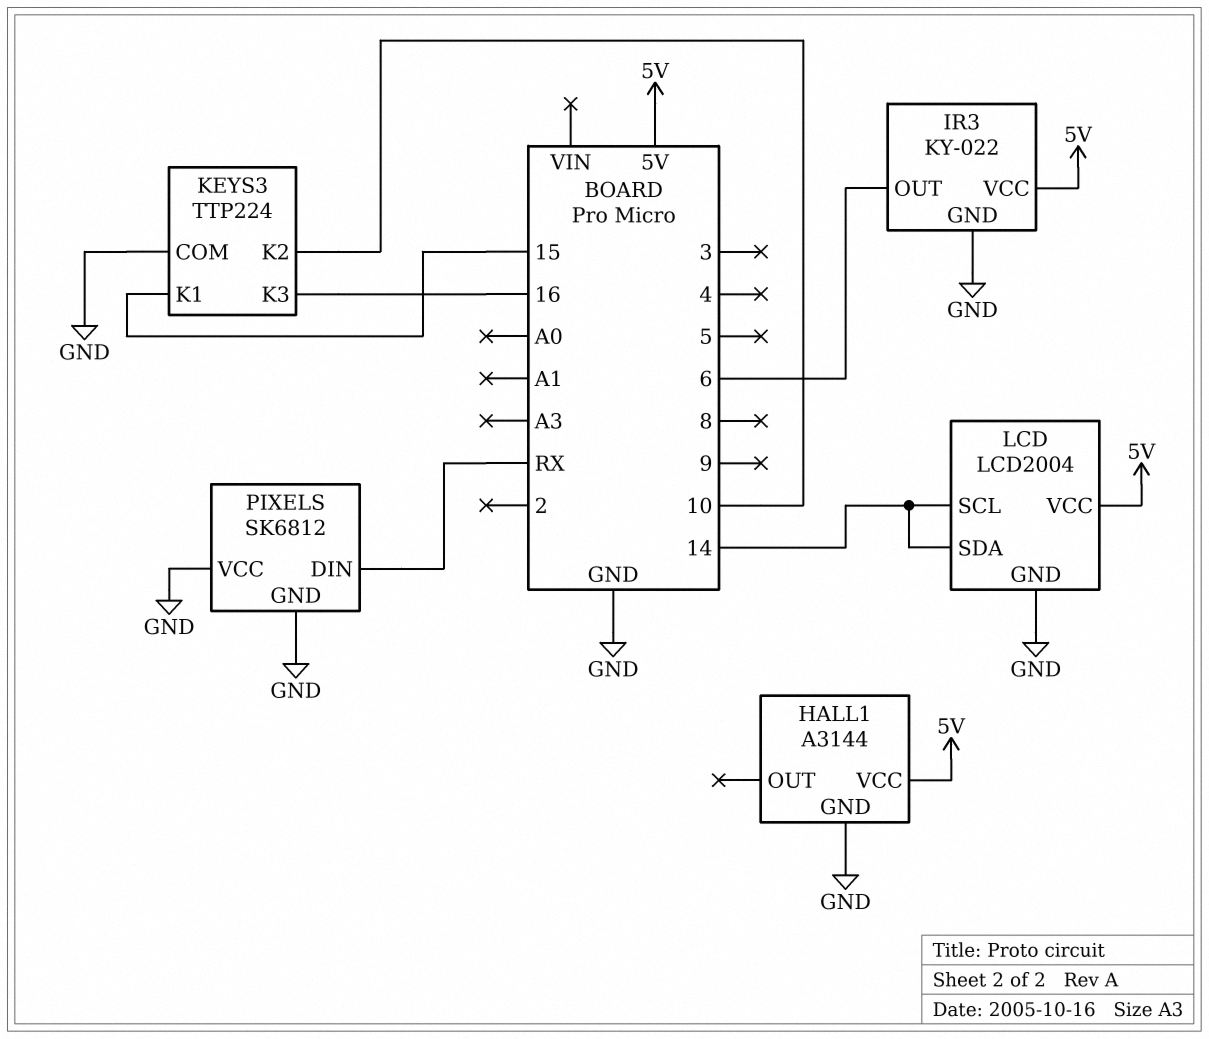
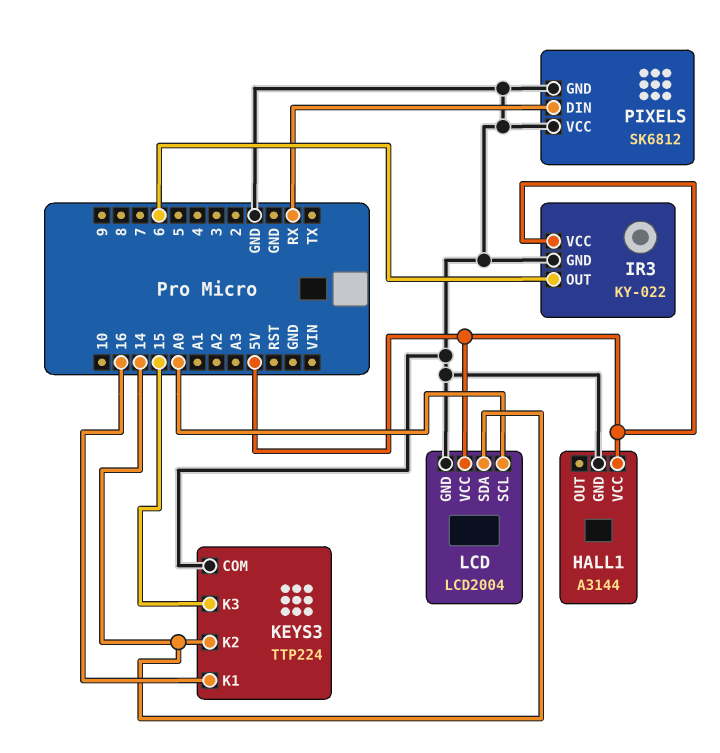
KEYS3 pin K1: 15 -> 16
KEYS3 pin K2: 10 -> 14
KEYS3 pin K3: 16 -> 15
LCD pin SCL: 14 -> A0

